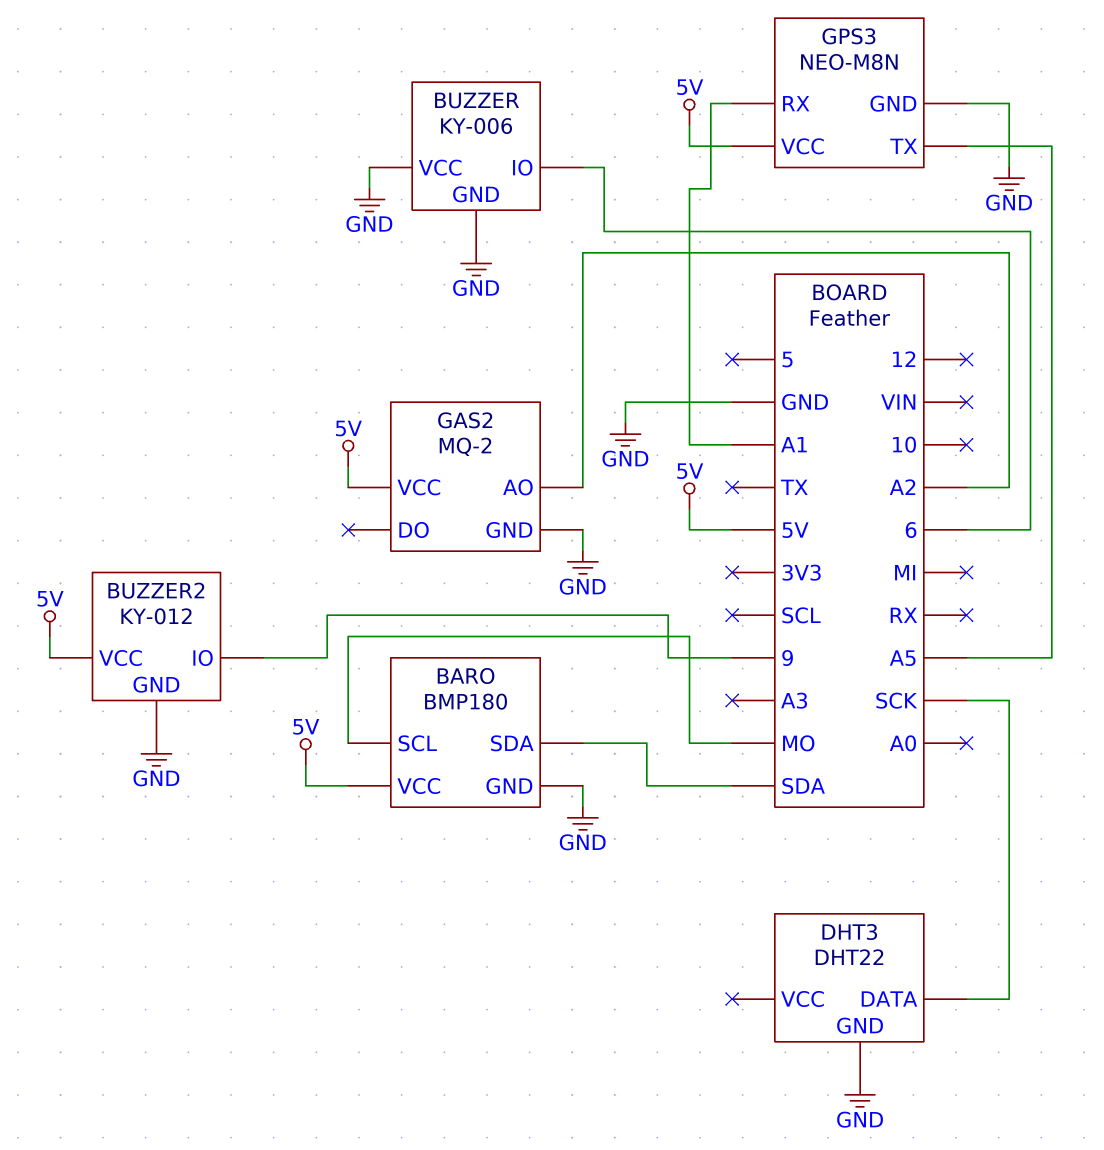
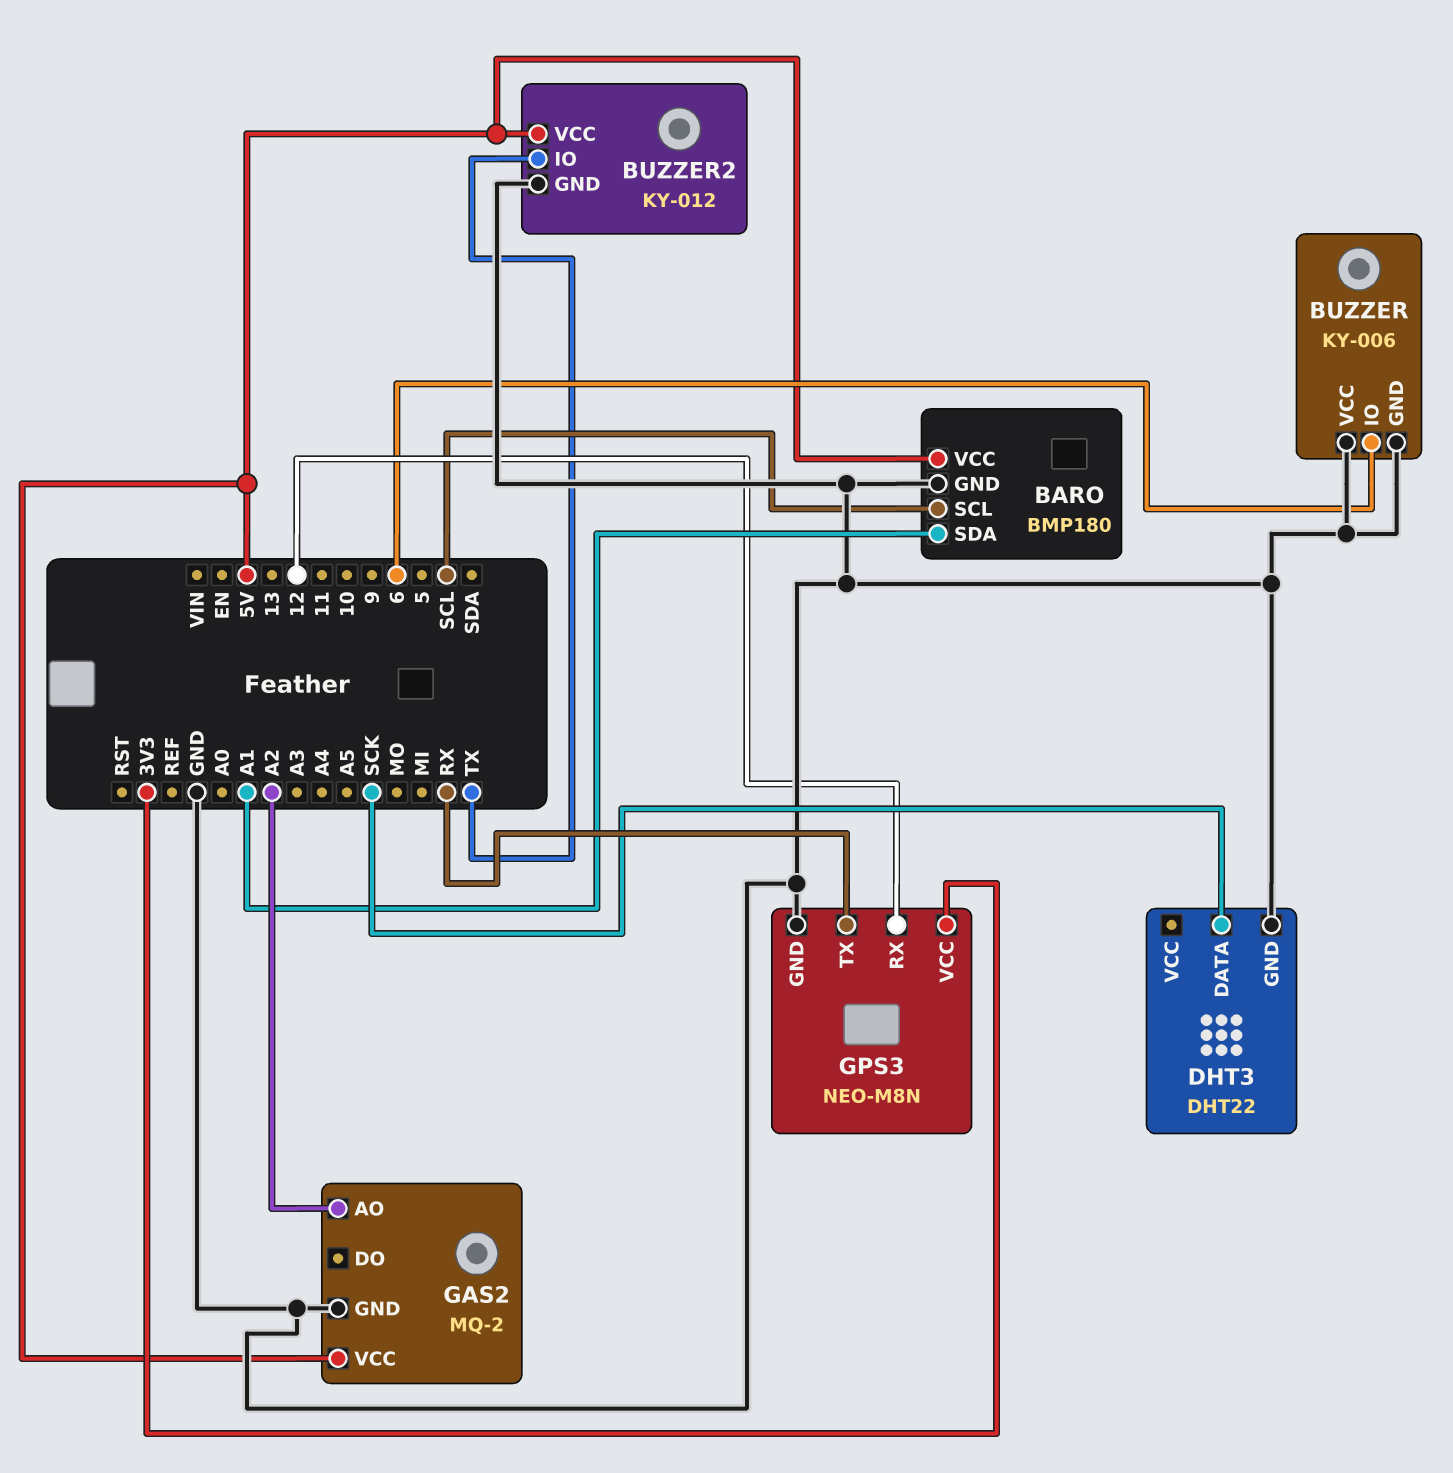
BARO pin SCL: MO -> SCL
BARO pin SDA: SDA -> A1
BUZZER2 pin IO: 9 -> TX
GPS3 pin RX: A1 -> 12
GPS3 pin TX: A5 -> RX
GPS3 pin VCC: 5V -> 3V3

